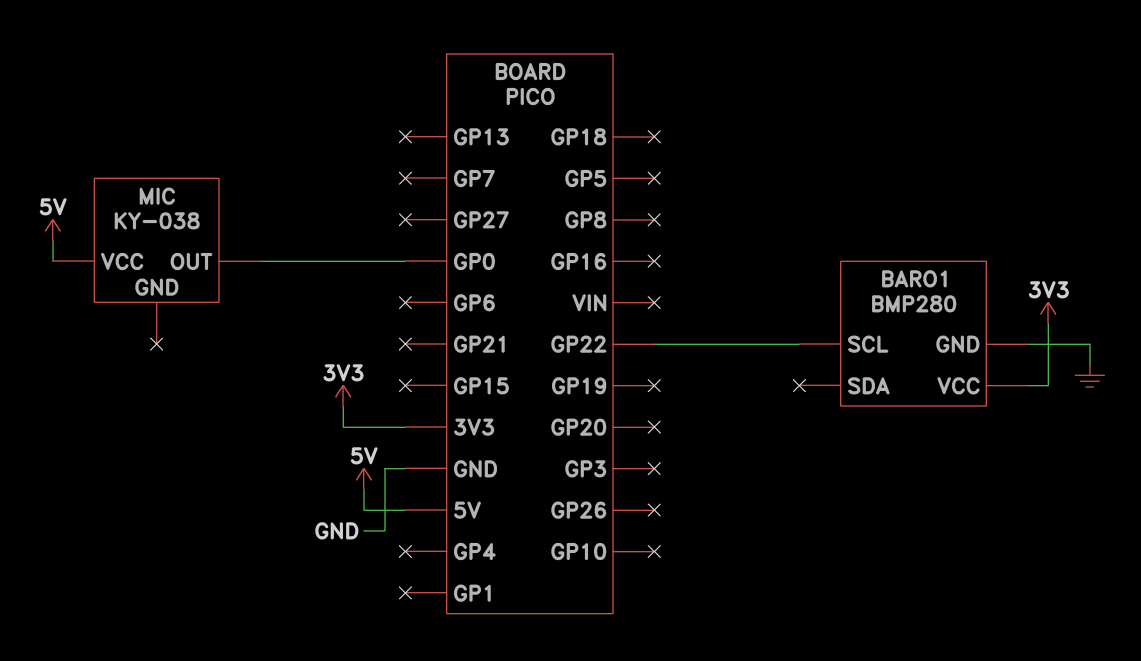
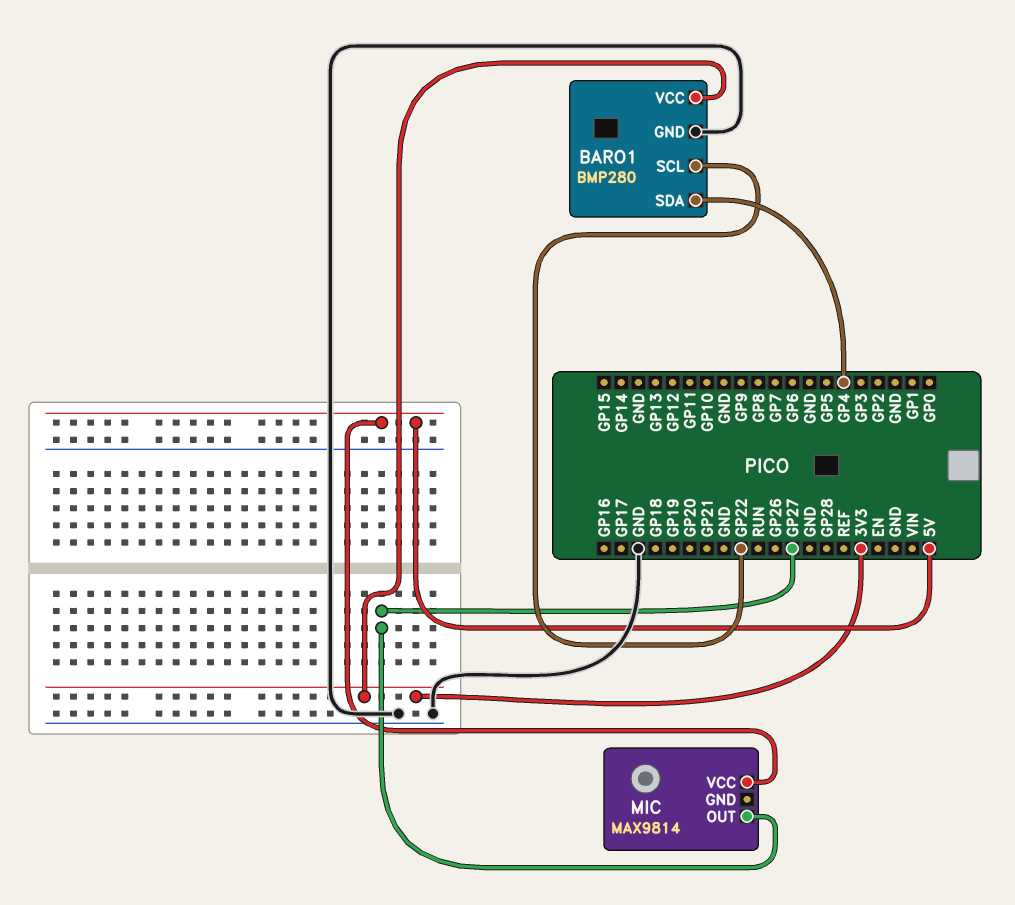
BARO1 pin SDA: none -> GP4
MIC: KY-038 -> MAX9814
MIC pin OUT: GP0 -> GP27

